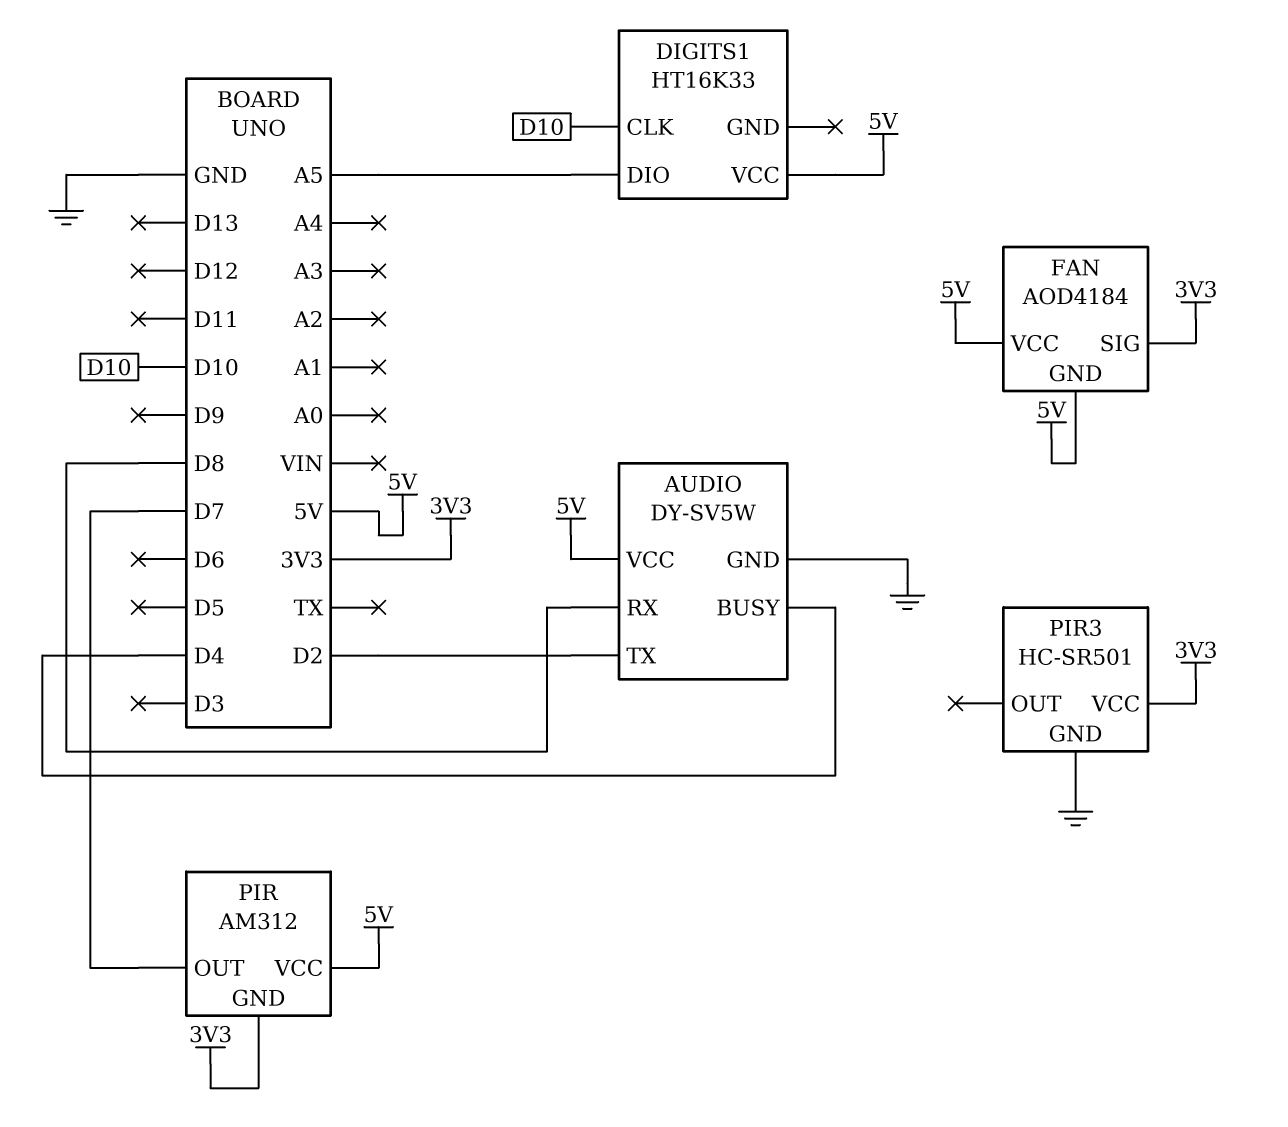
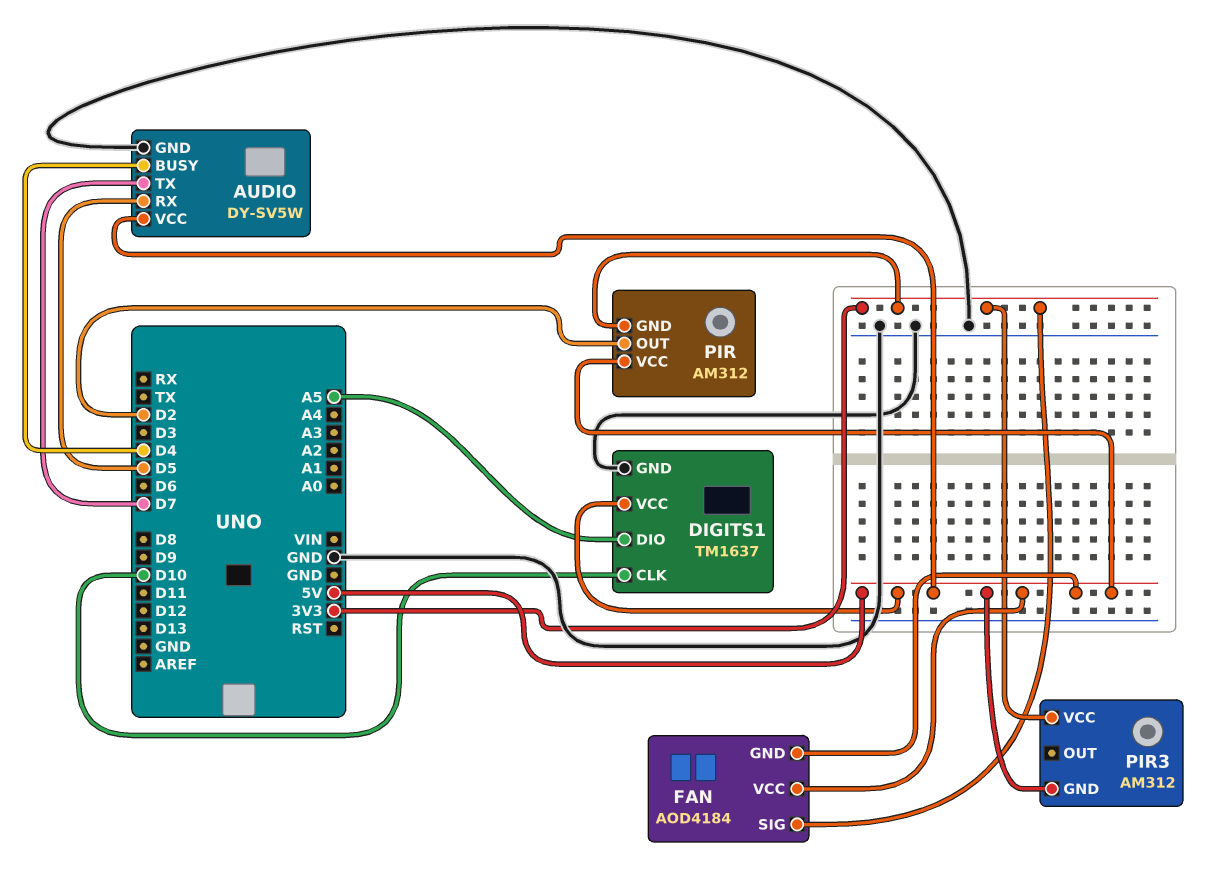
AUDIO pin RX: D8 -> D5
AUDIO pin TX: D2 -> D7
DIGITS1: HT16K33 -> TM1637
DIGITS1 pin GND: none -> GND
PIR pin OUT: D7 -> D2
PIR3: HC-SR501 -> AM312
PIR3 pin GND: GND -> 5V

